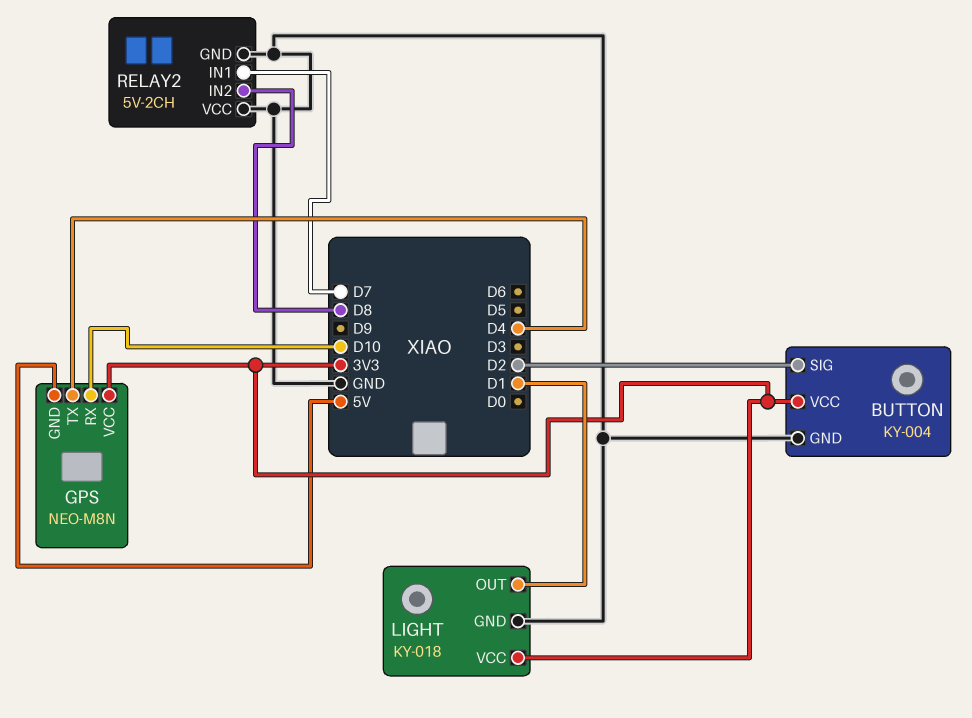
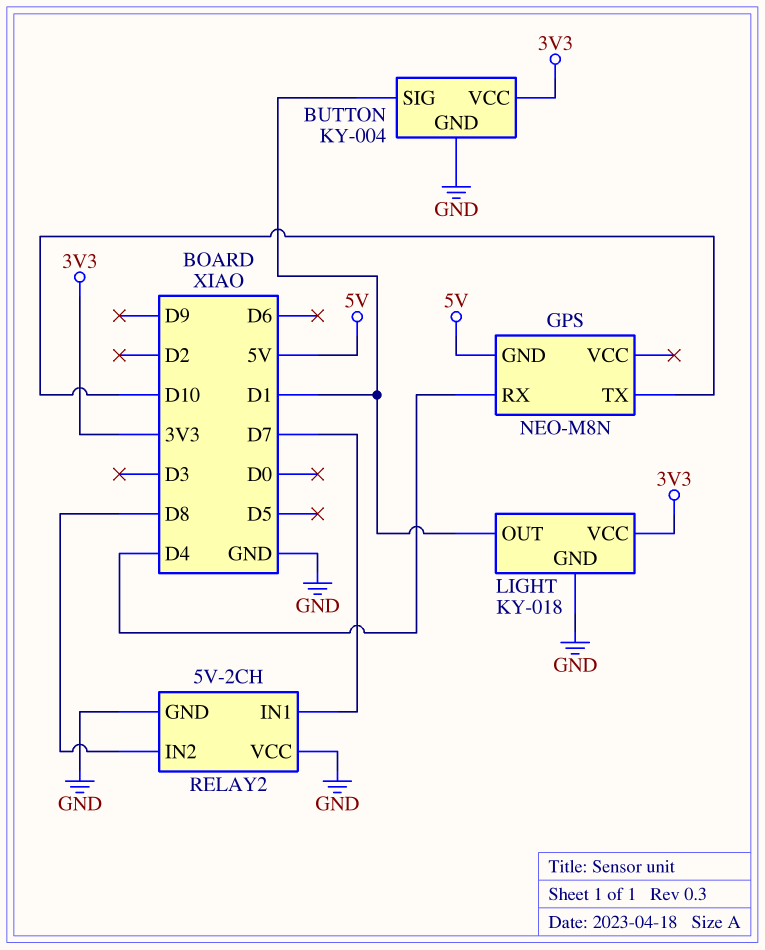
BUTTON pin SIG: D2 -> D1
GPS pin RX: D10 -> D4
GPS pin TX: D4 -> D10
GPS pin VCC: 3V3 -> none

